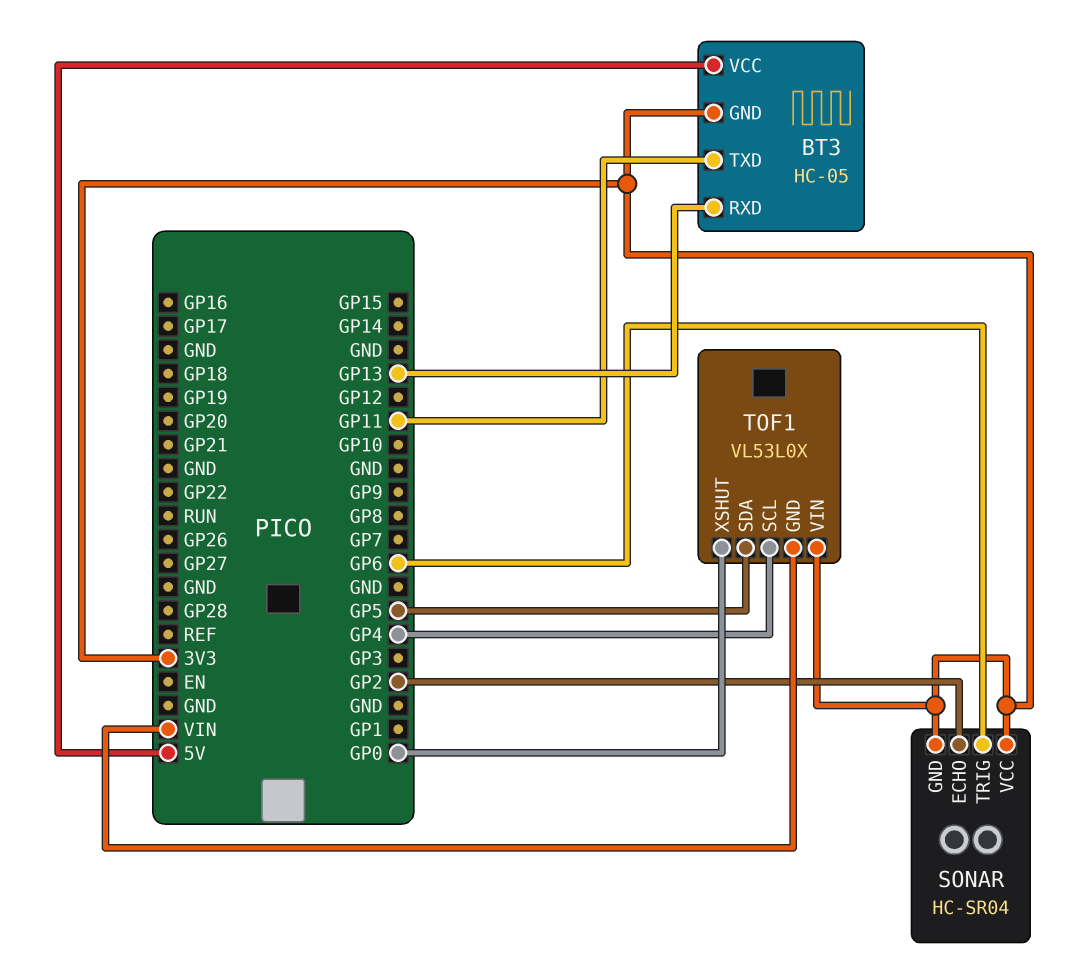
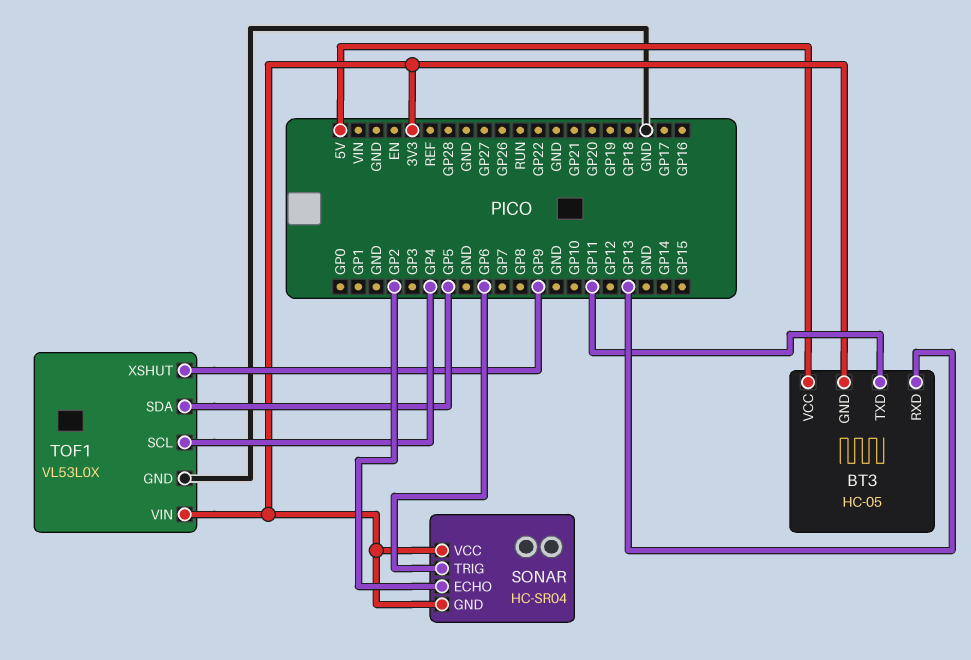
TOF1 pin GND: VIN -> GND
TOF1 pin XSHUT: GP0 -> GP9

